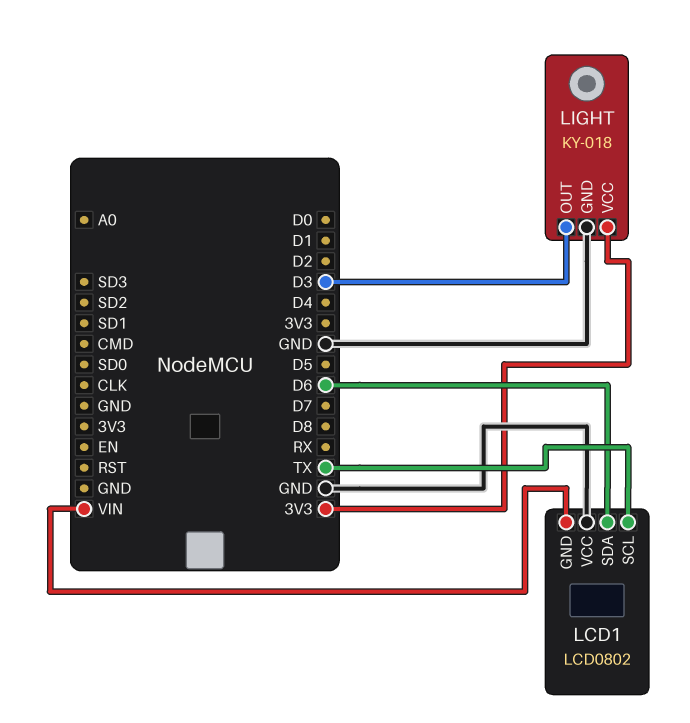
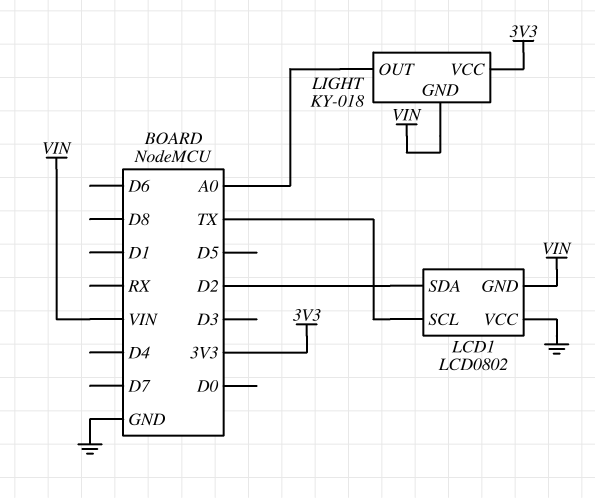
LCD1 pin SDA: D6 -> D2
LIGHT pin GND: GND -> VIN
LIGHT pin OUT: D3 -> A0

